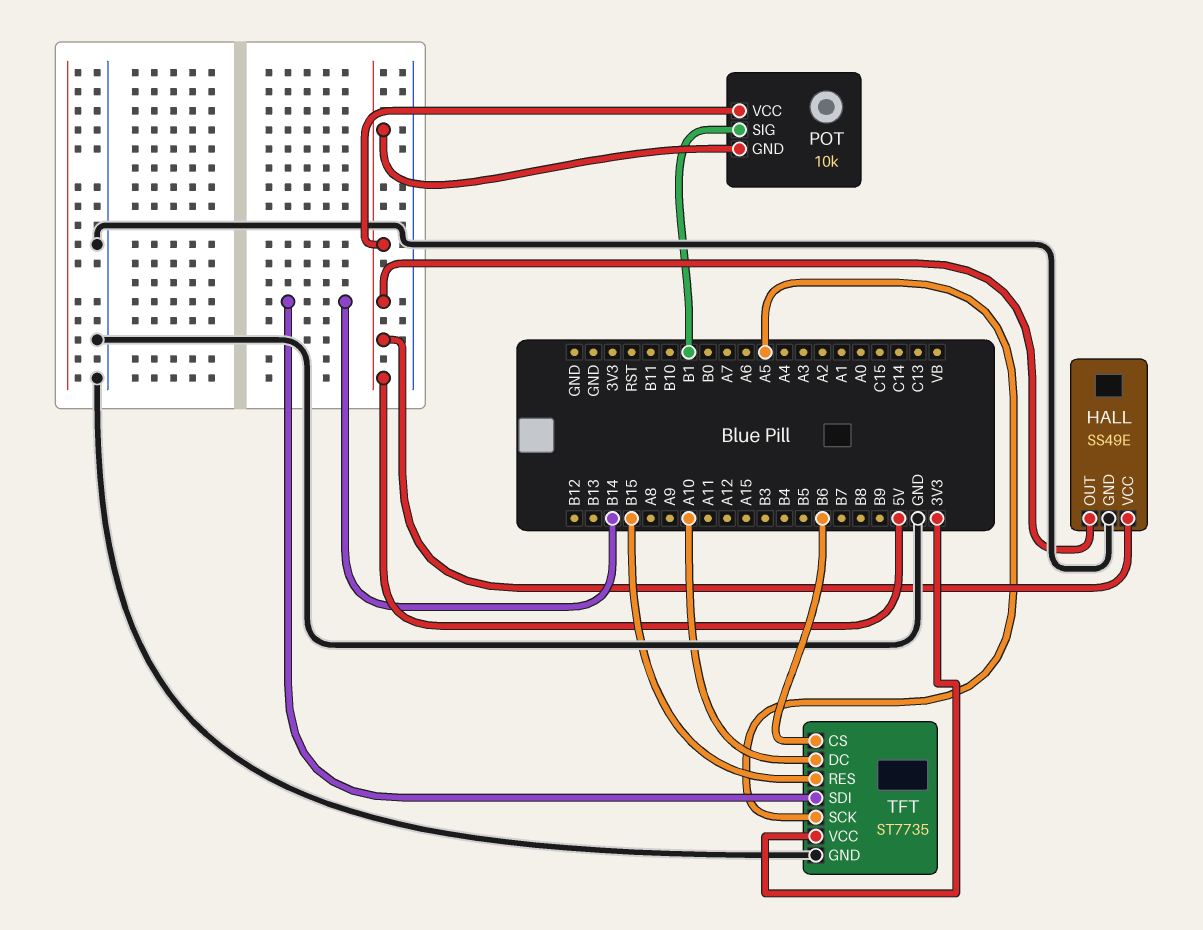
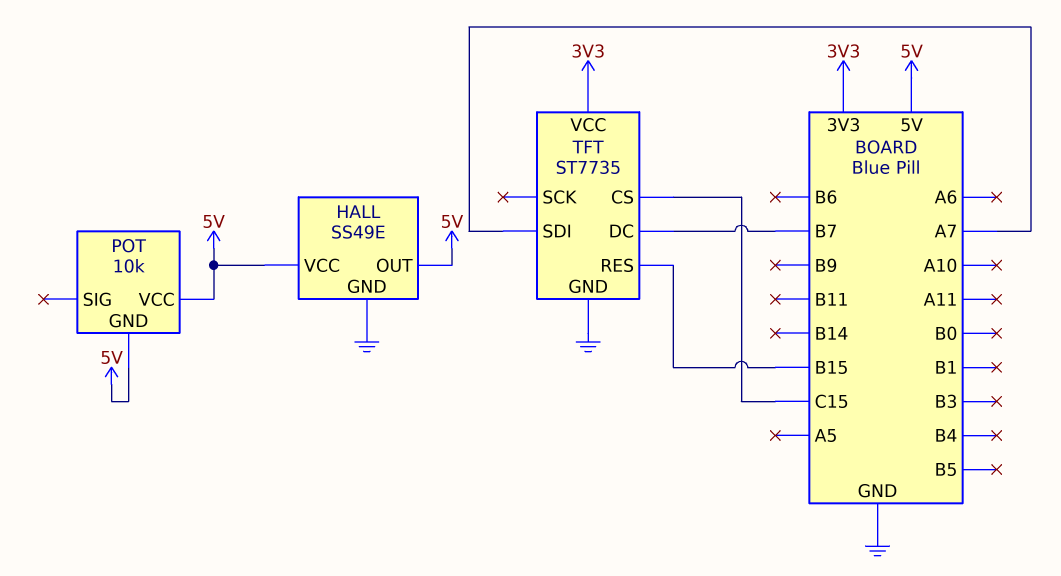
POT pin SIG: B1 -> none
TFT pin CS: B6 -> C15
TFT pin DC: A10 -> B7
TFT pin SCK: A5 -> none
TFT pin SDI: B14 -> A7

